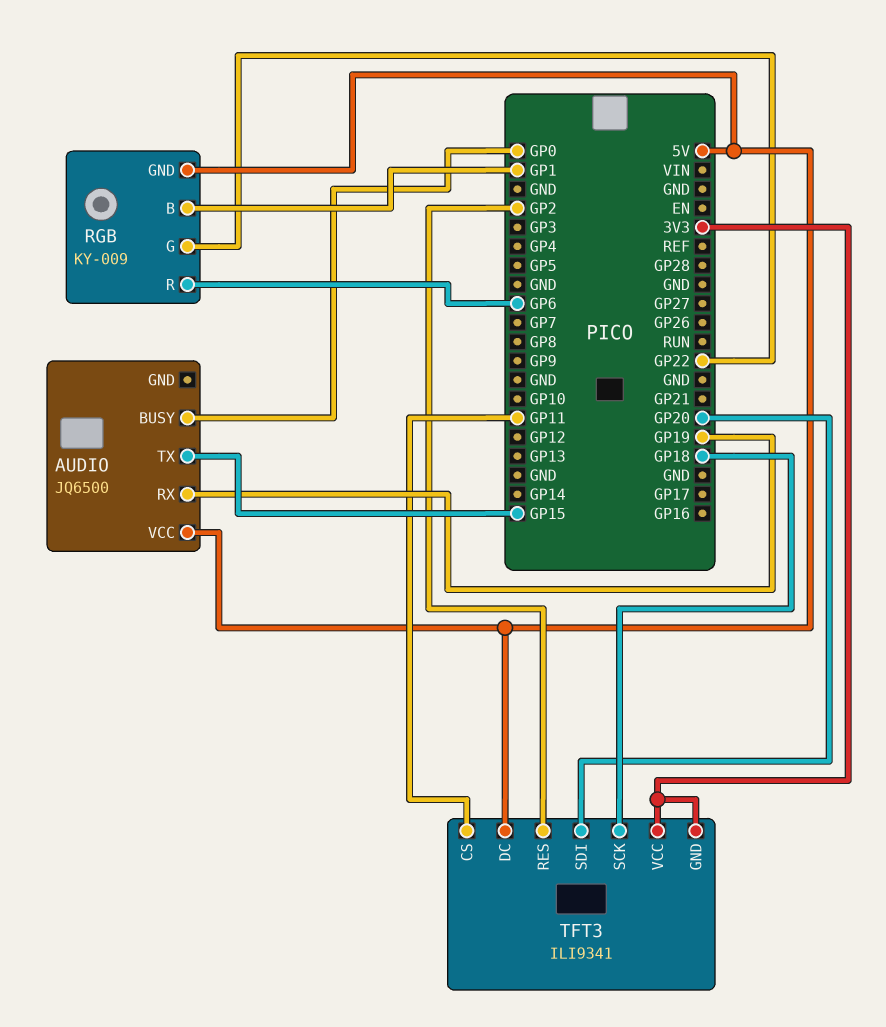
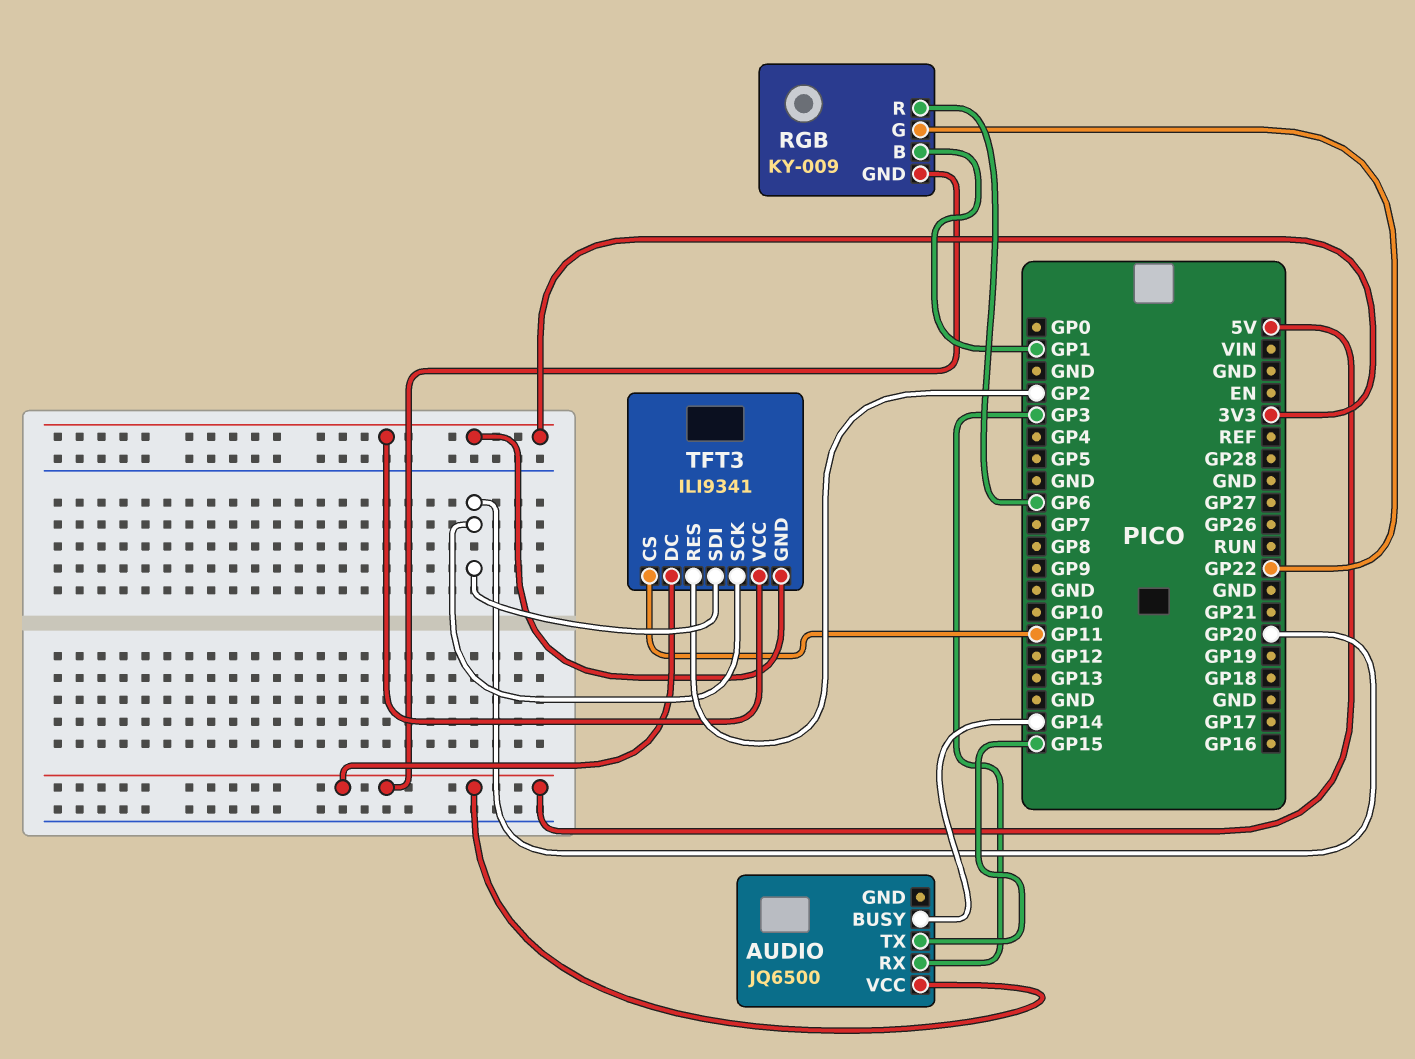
AUDIO pin BUSY: GP0 -> GP14
AUDIO pin RX: GP19 -> GP3
TFT3 pin SCK: GP18 -> GP20

